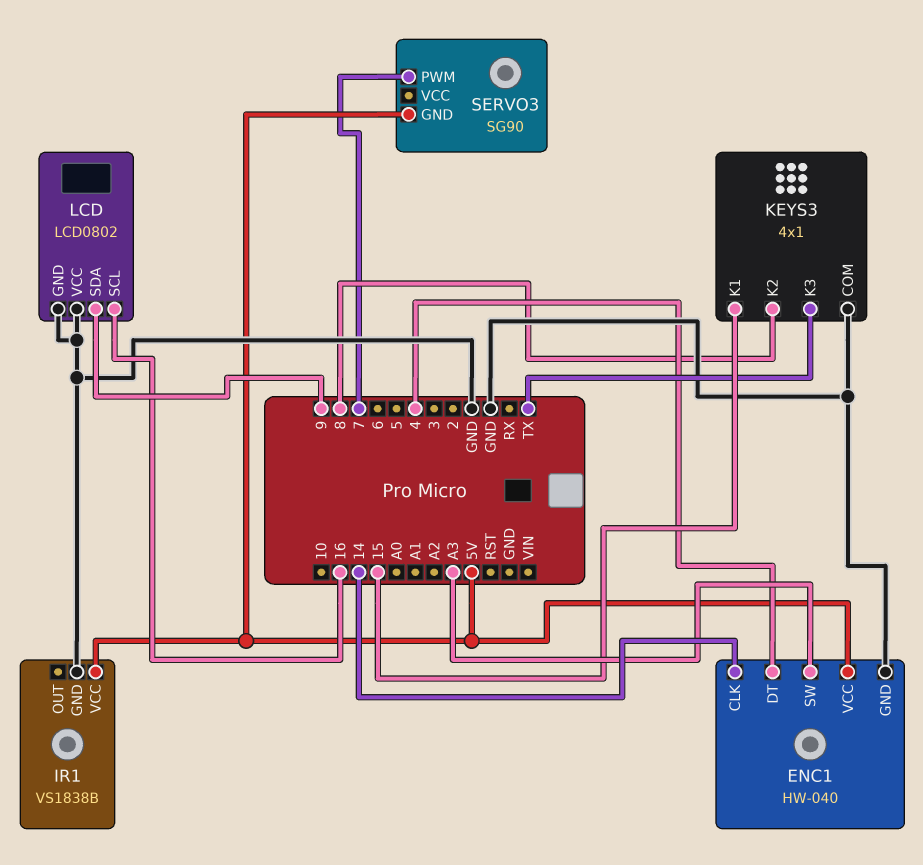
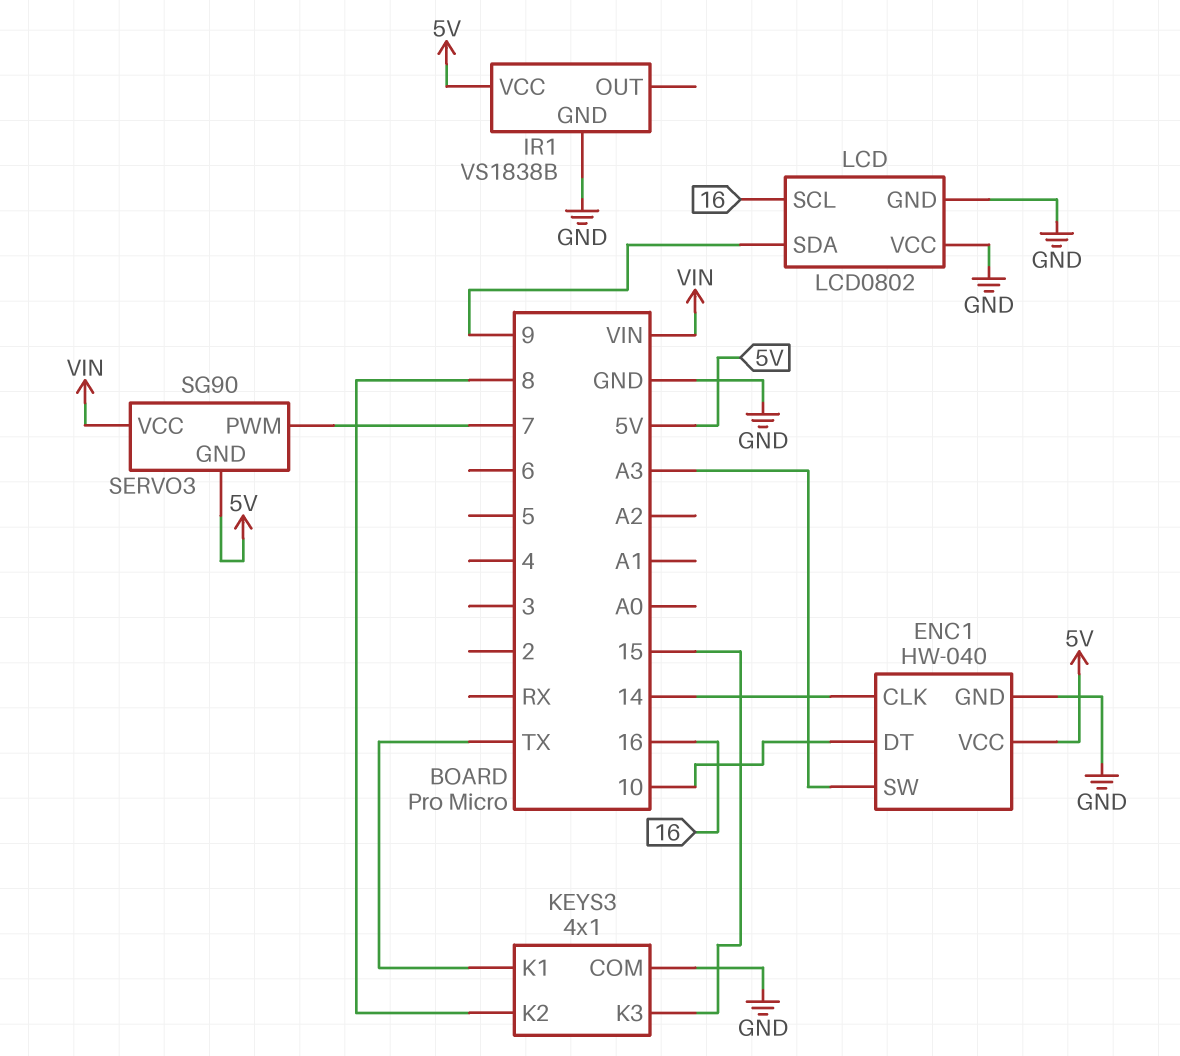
ENC1 pin DT: 4 -> 10
KEYS3 pin K1: 15 -> TX
KEYS3 pin K3: TX -> 15
SERVO3 pin VCC: none -> VIN

